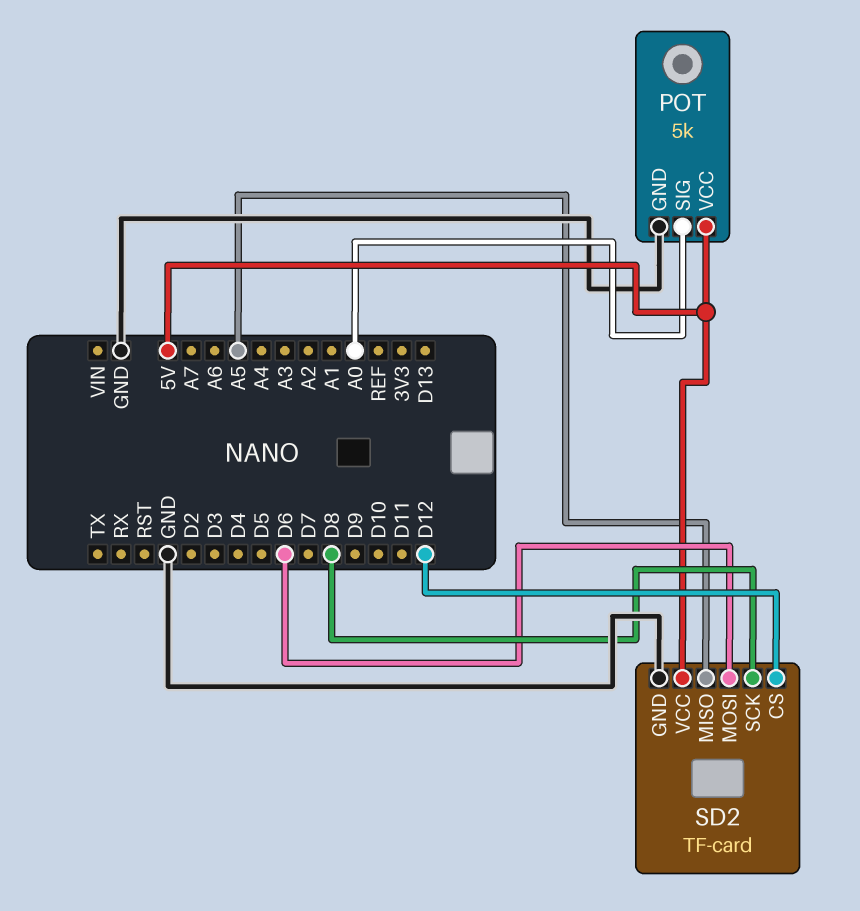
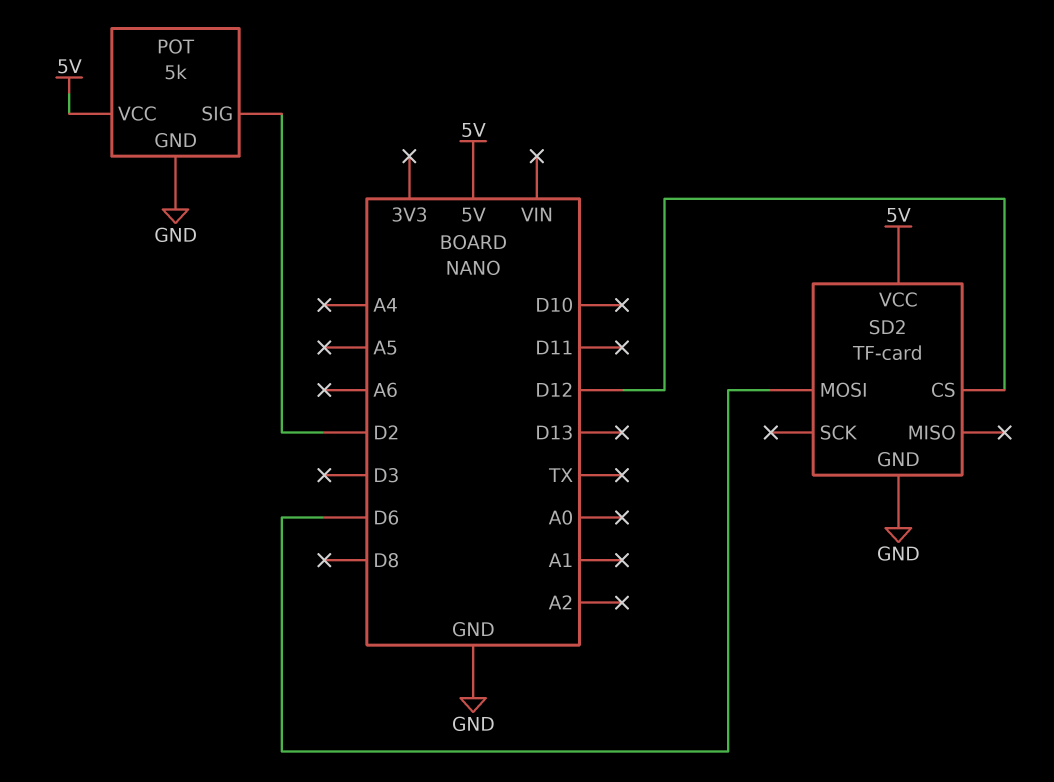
POT pin SIG: A0 -> D2
SD2 pin MISO: A5 -> none
SD2 pin SCK: D8 -> none

